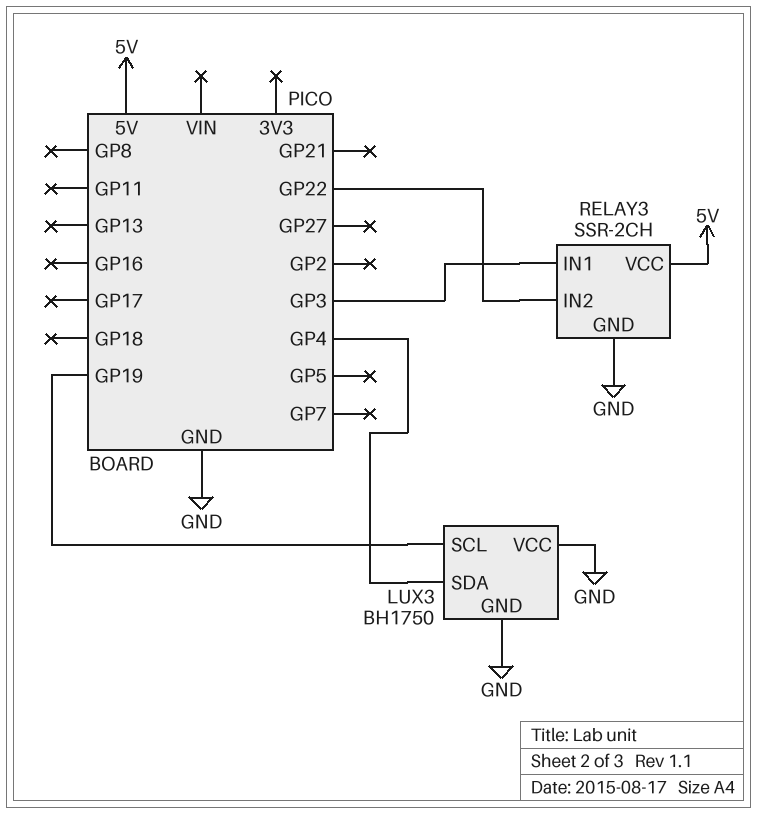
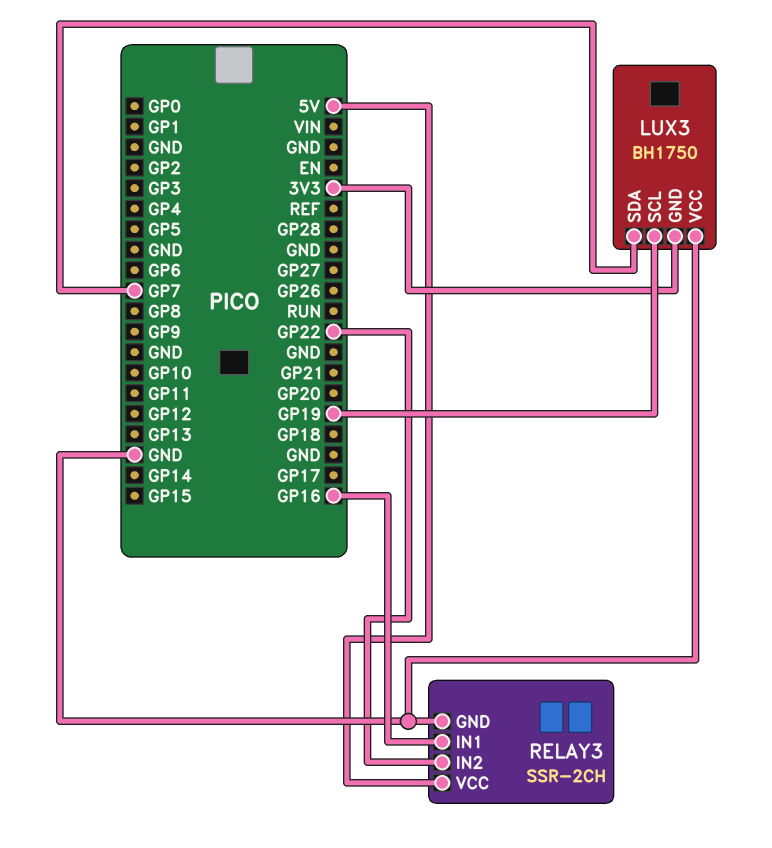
LUX3 pin GND: GND -> 3V3
LUX3 pin SDA: GP4 -> GP7
RELAY3 pin IN1: GP3 -> GP16

